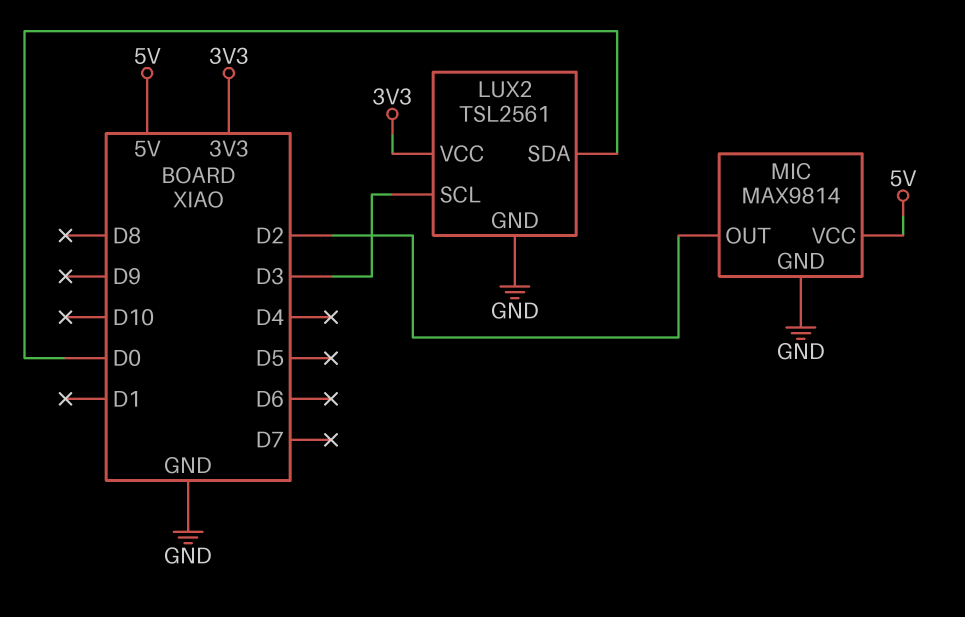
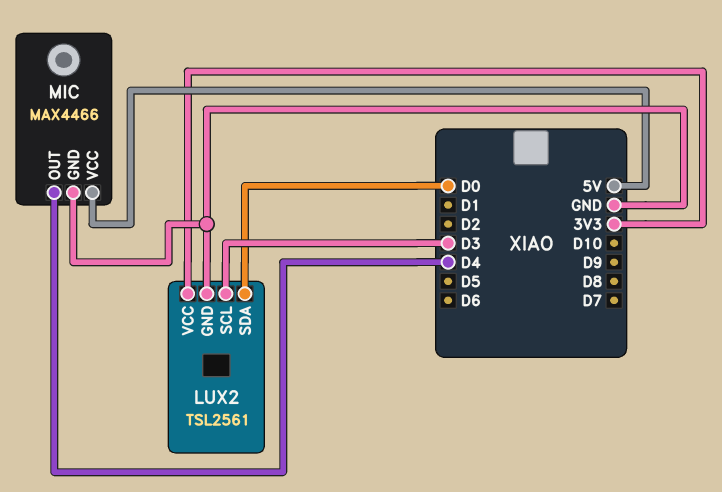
MIC: MAX9814 -> MAX4466
MIC pin OUT: D2 -> D4

